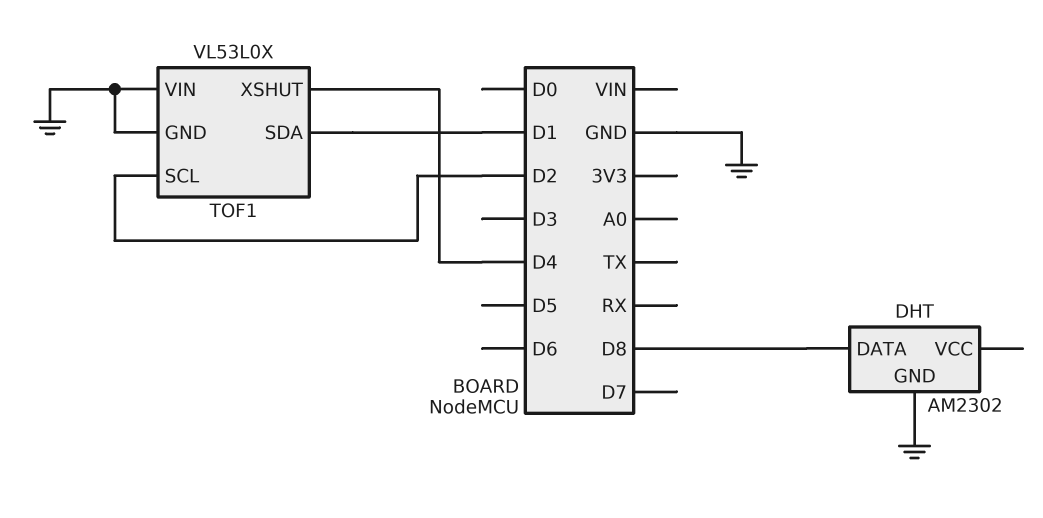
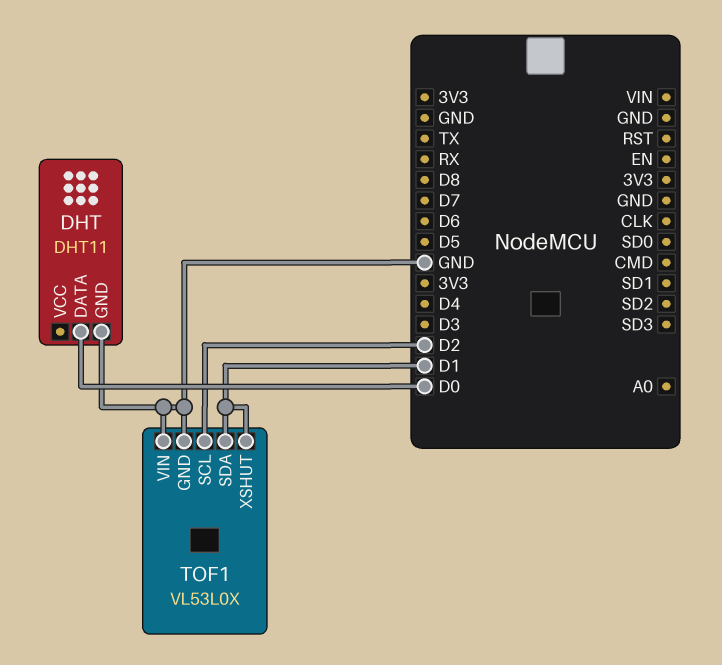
DHT: AM2302 -> DHT11
DHT pin DATA: D8 -> D0
TOF1 pin XSHUT: D4 -> D1

